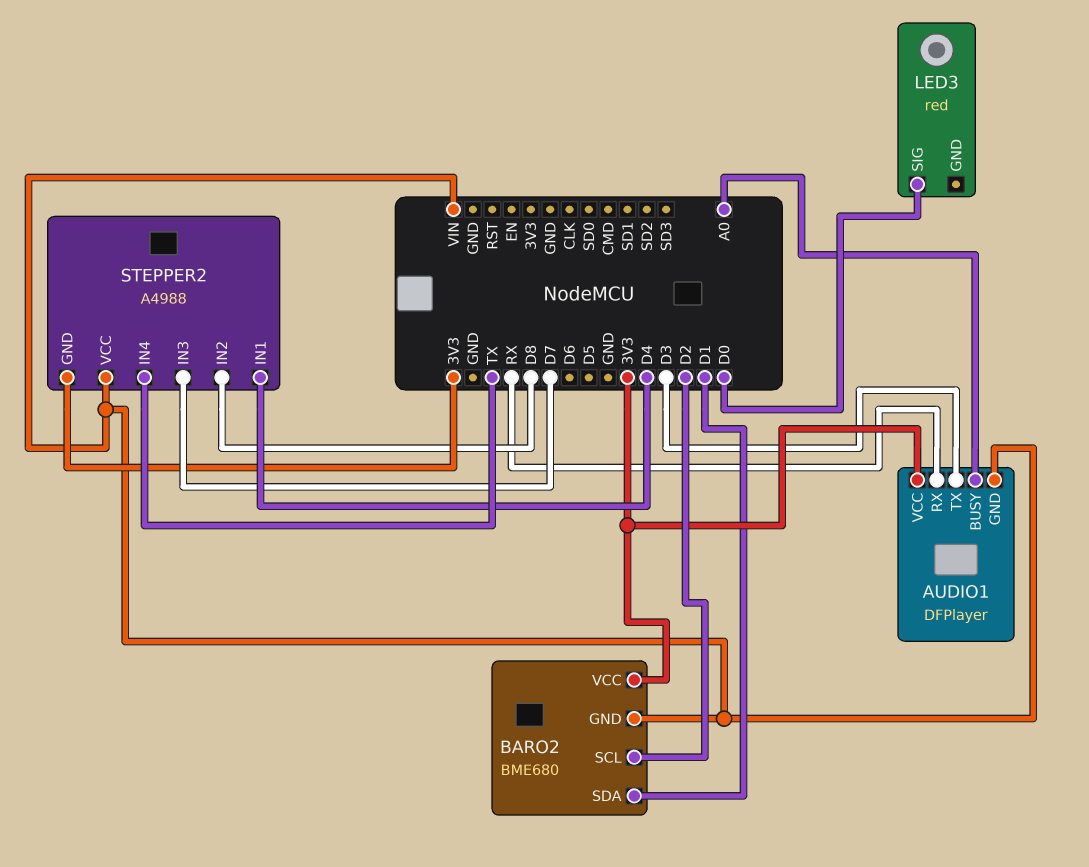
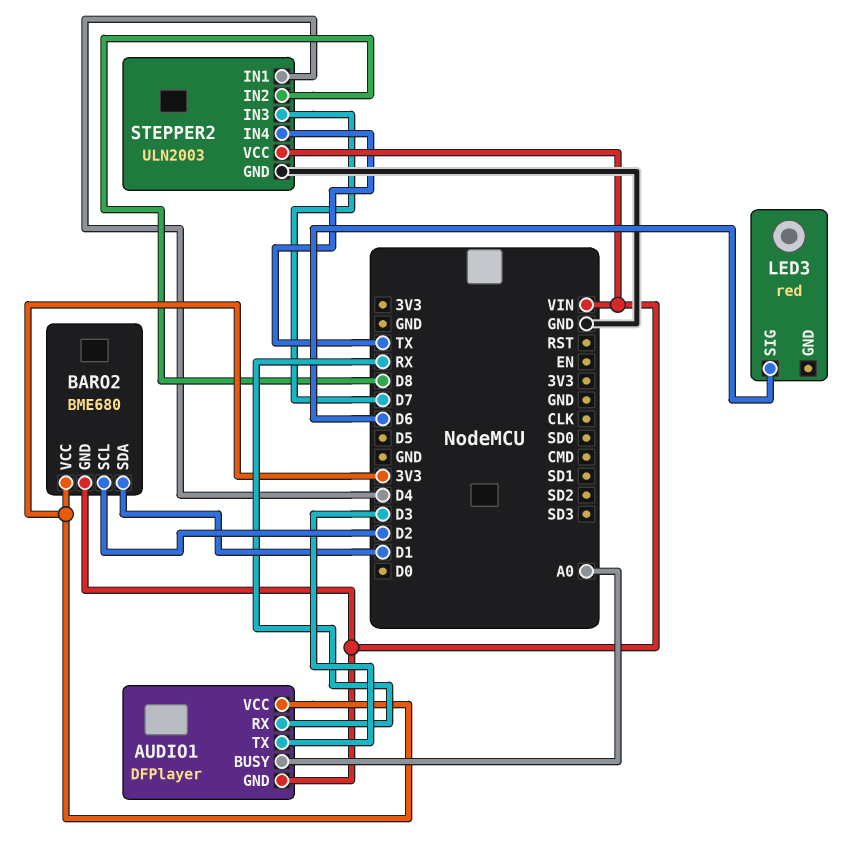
LED3 pin SIG: D0 -> D6
STEPPER2: A4988 -> ULN2003
STEPPER2 pin GND: 3V3 -> GND

